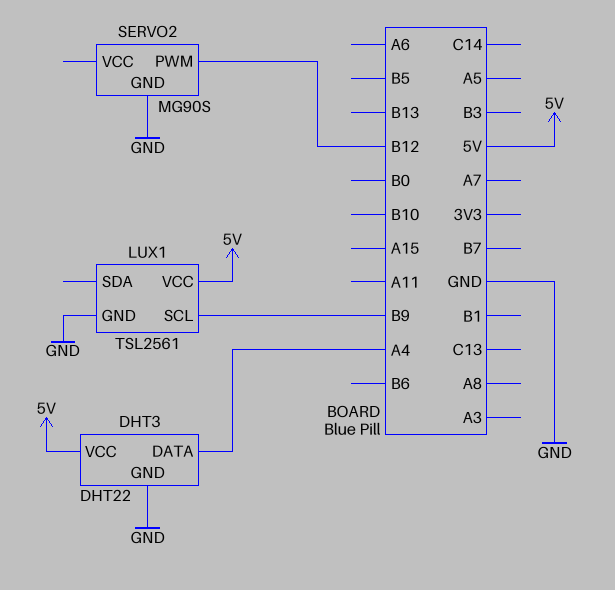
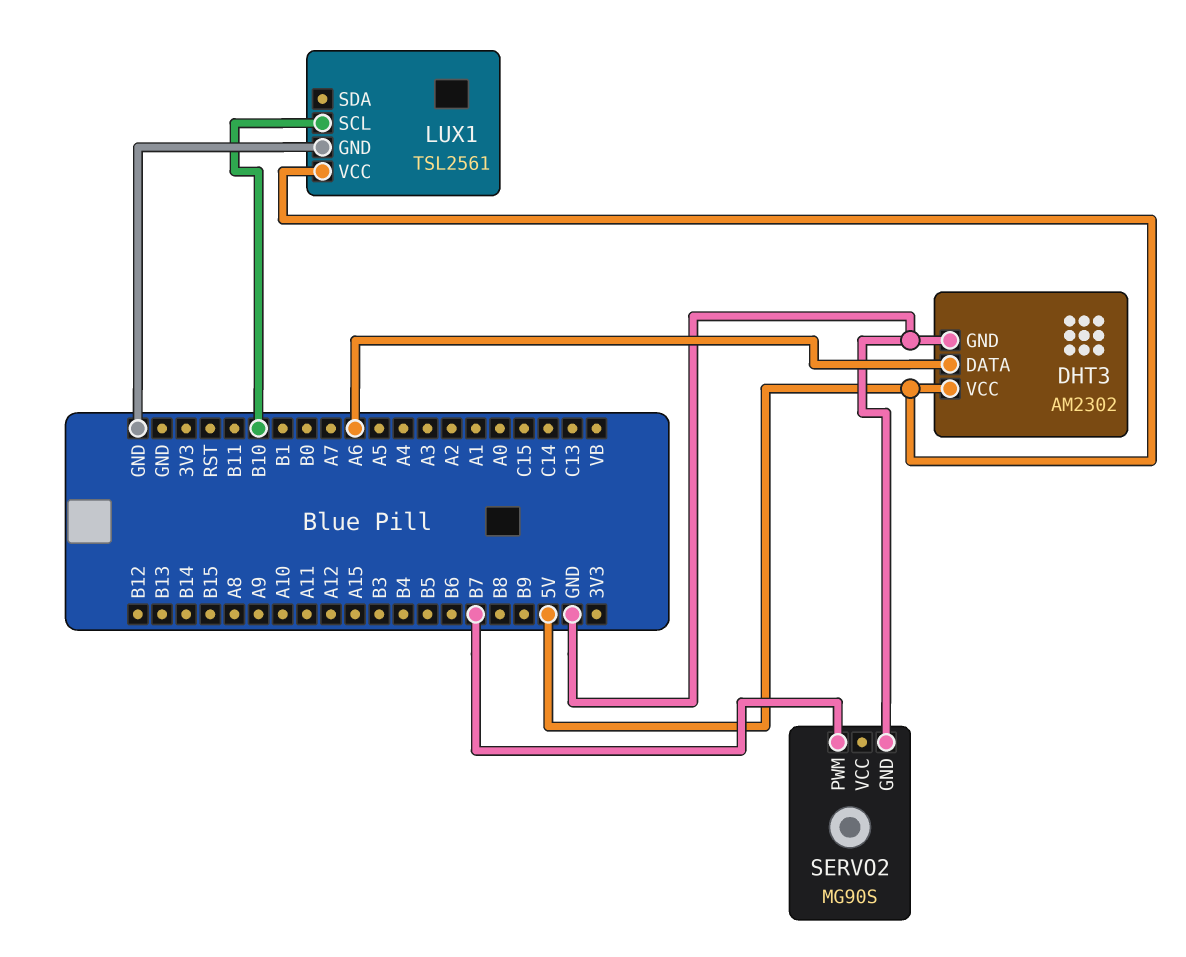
DHT3: DHT22 -> AM2302
DHT3 pin DATA: A4 -> A6
LUX1 pin SCL: B9 -> B10
SERVO2 pin PWM: B12 -> B7

